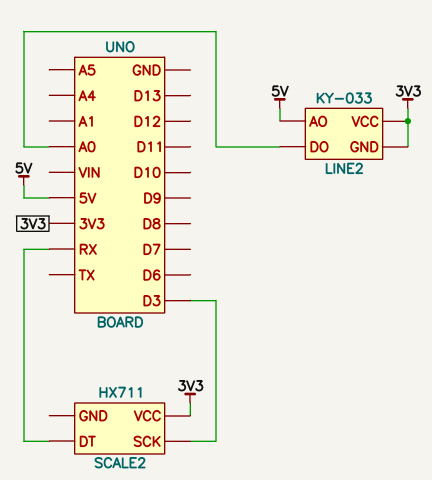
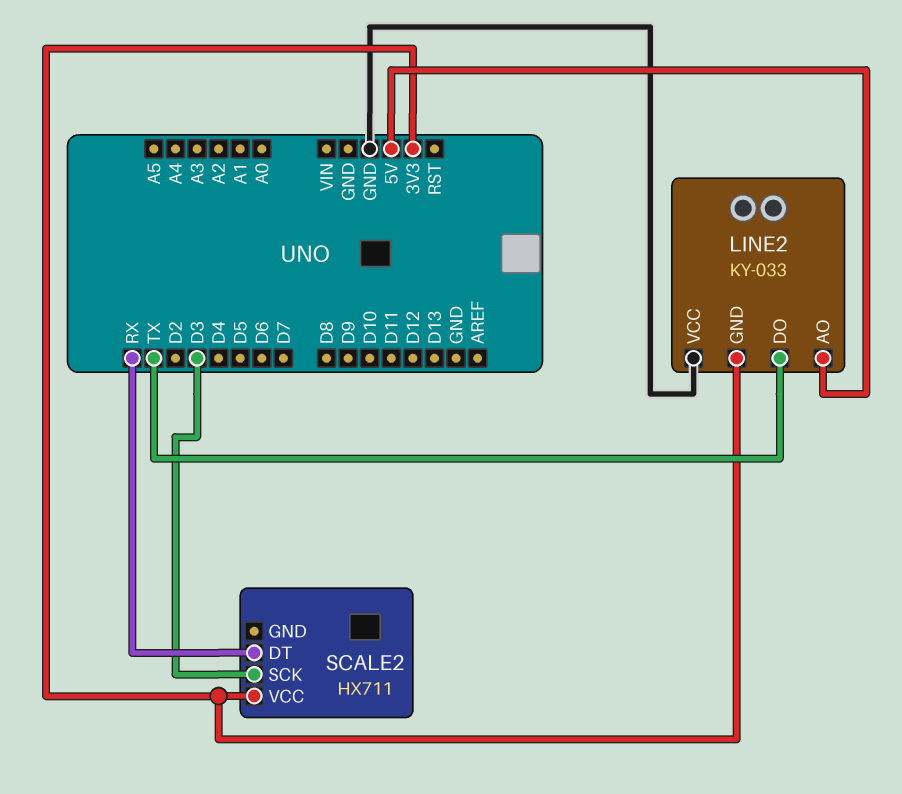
LINE2 pin DO: A0 -> TX
LINE2 pin VCC: 3V3 -> GND

